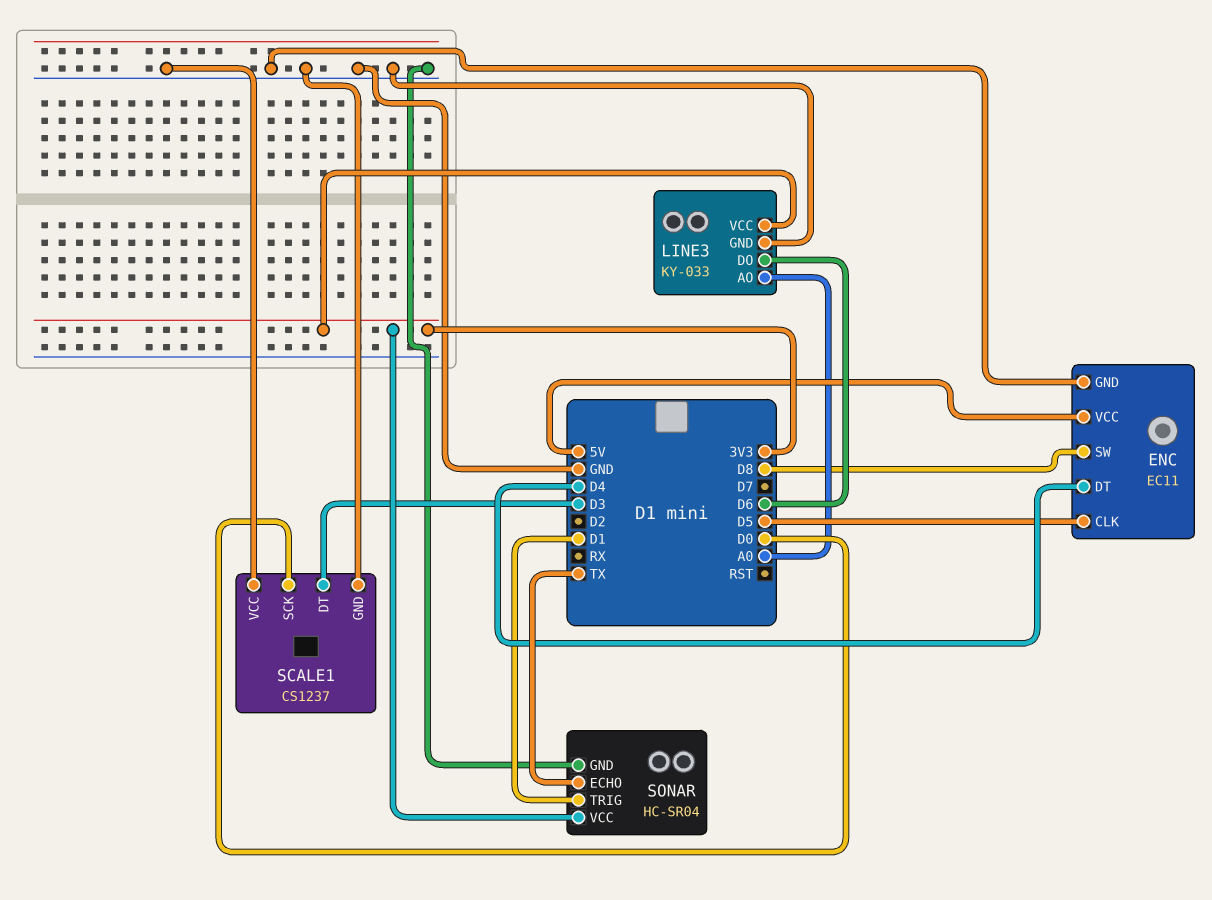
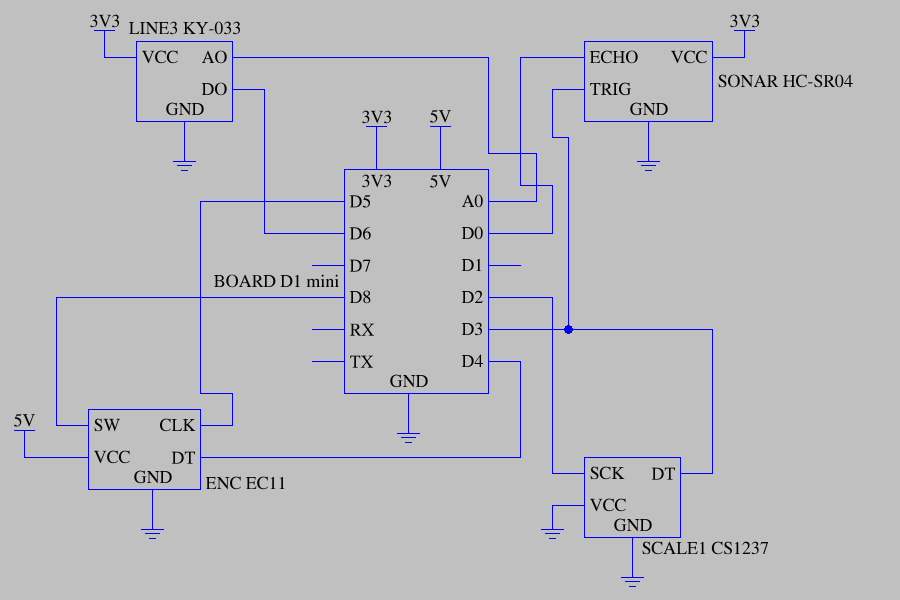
SCALE1 pin SCK: D0 -> D2
SONAR pin ECHO: TX -> D0
SONAR pin TRIG: D1 -> D3

